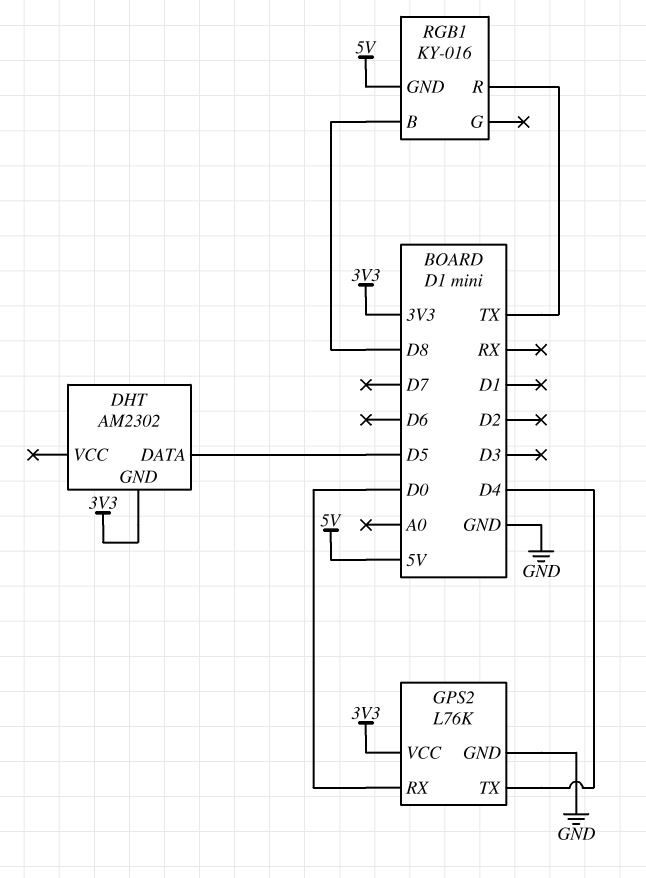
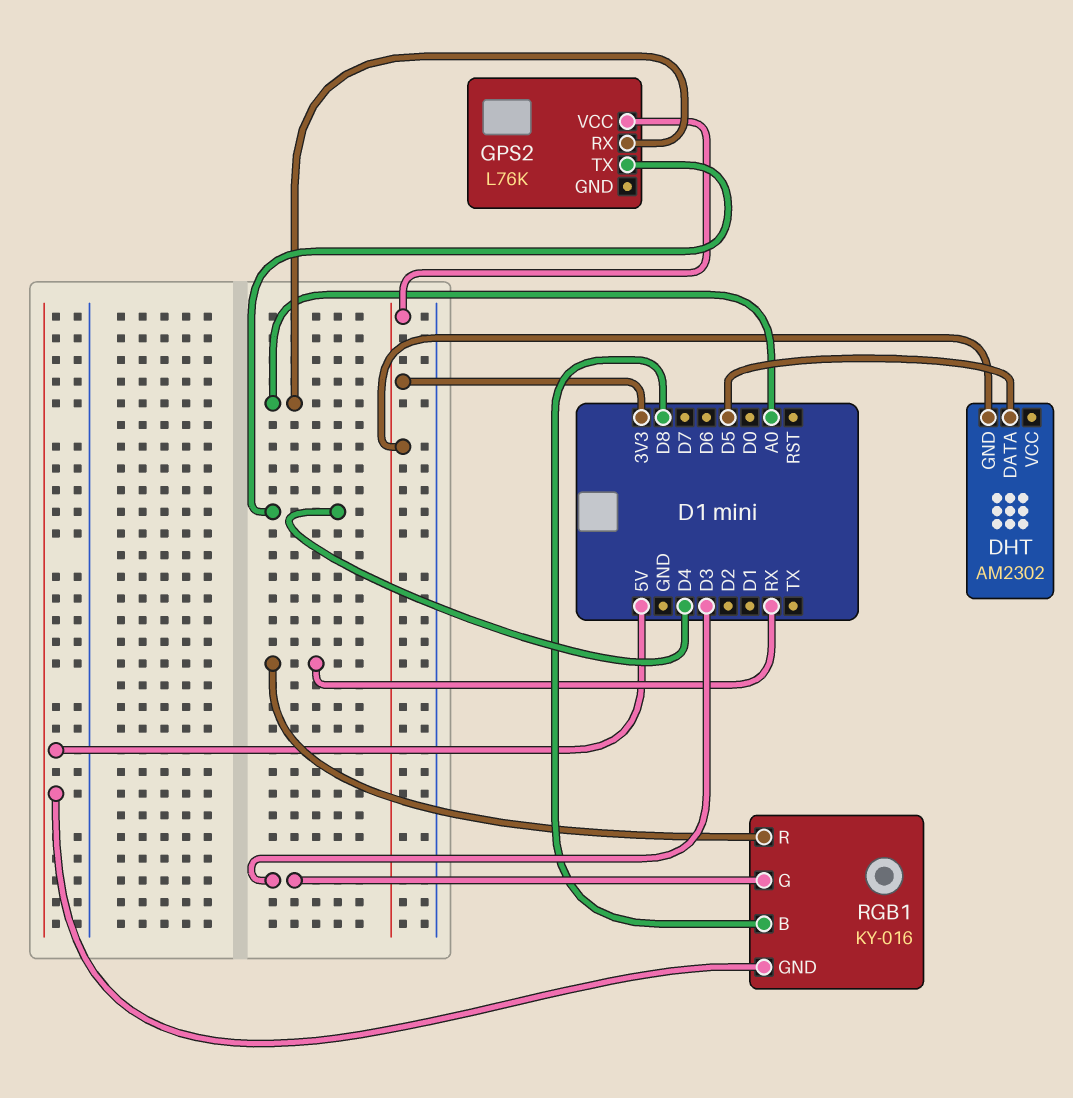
GPS2 pin GND: GND -> none
GPS2 pin RX: D0 -> A0
RGB1 pin G: none -> D3
RGB1 pin R: TX -> RX

